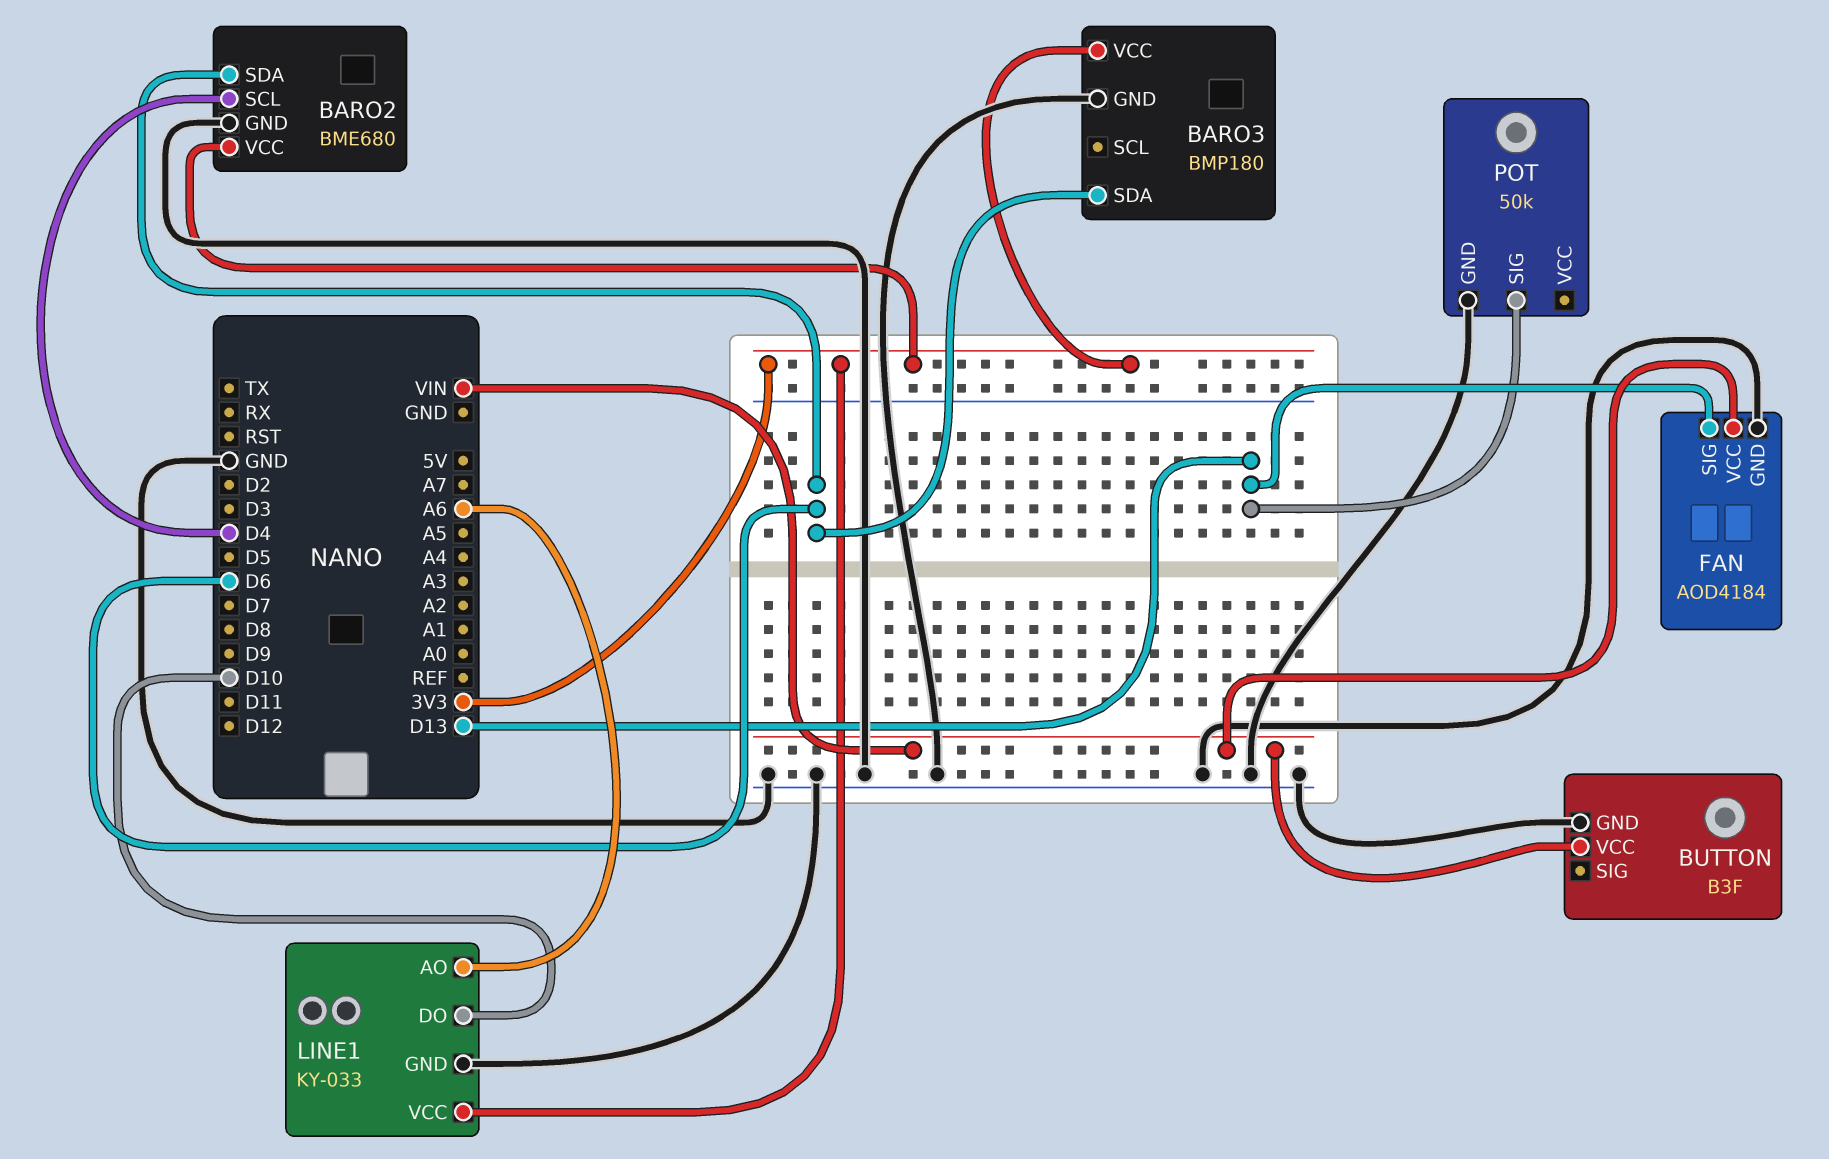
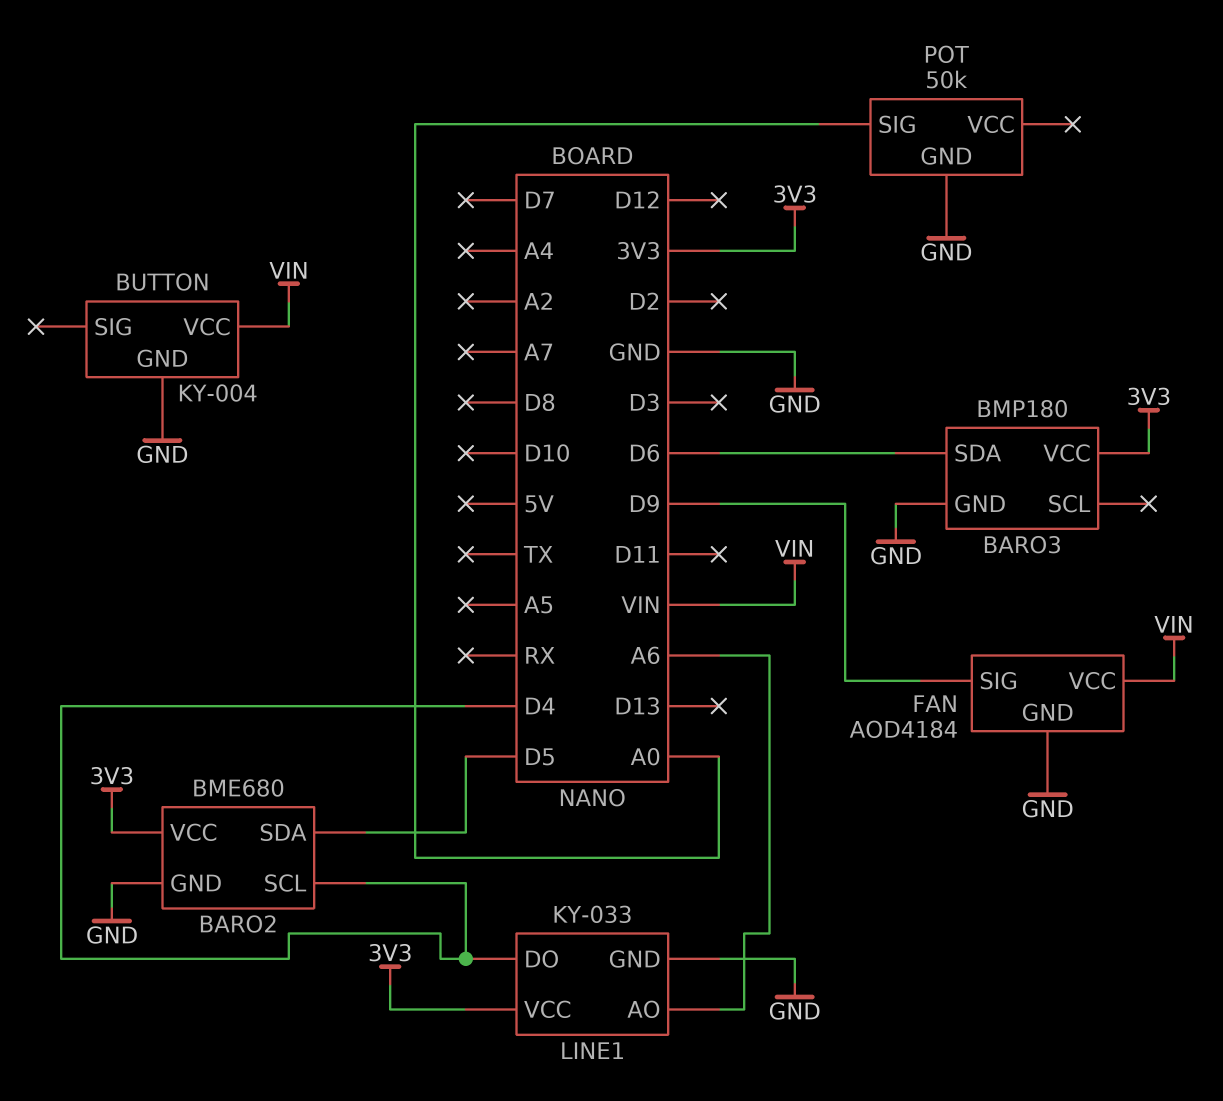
BARO2 pin SDA: D6 -> D5
BUTTON: B3F -> KY-004
FAN pin SIG: D13 -> D9
LINE1 pin DO: D10 -> D4
POT pin SIG: D13 -> A0

